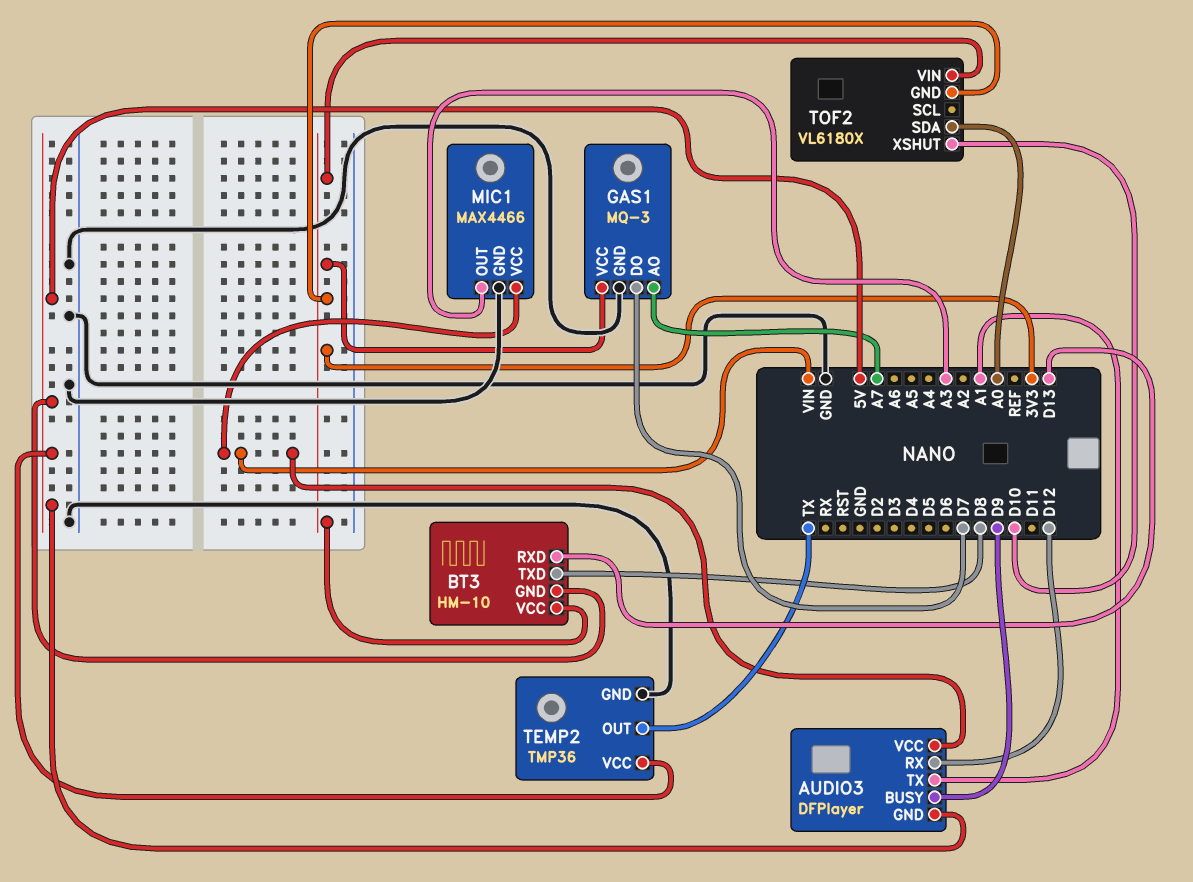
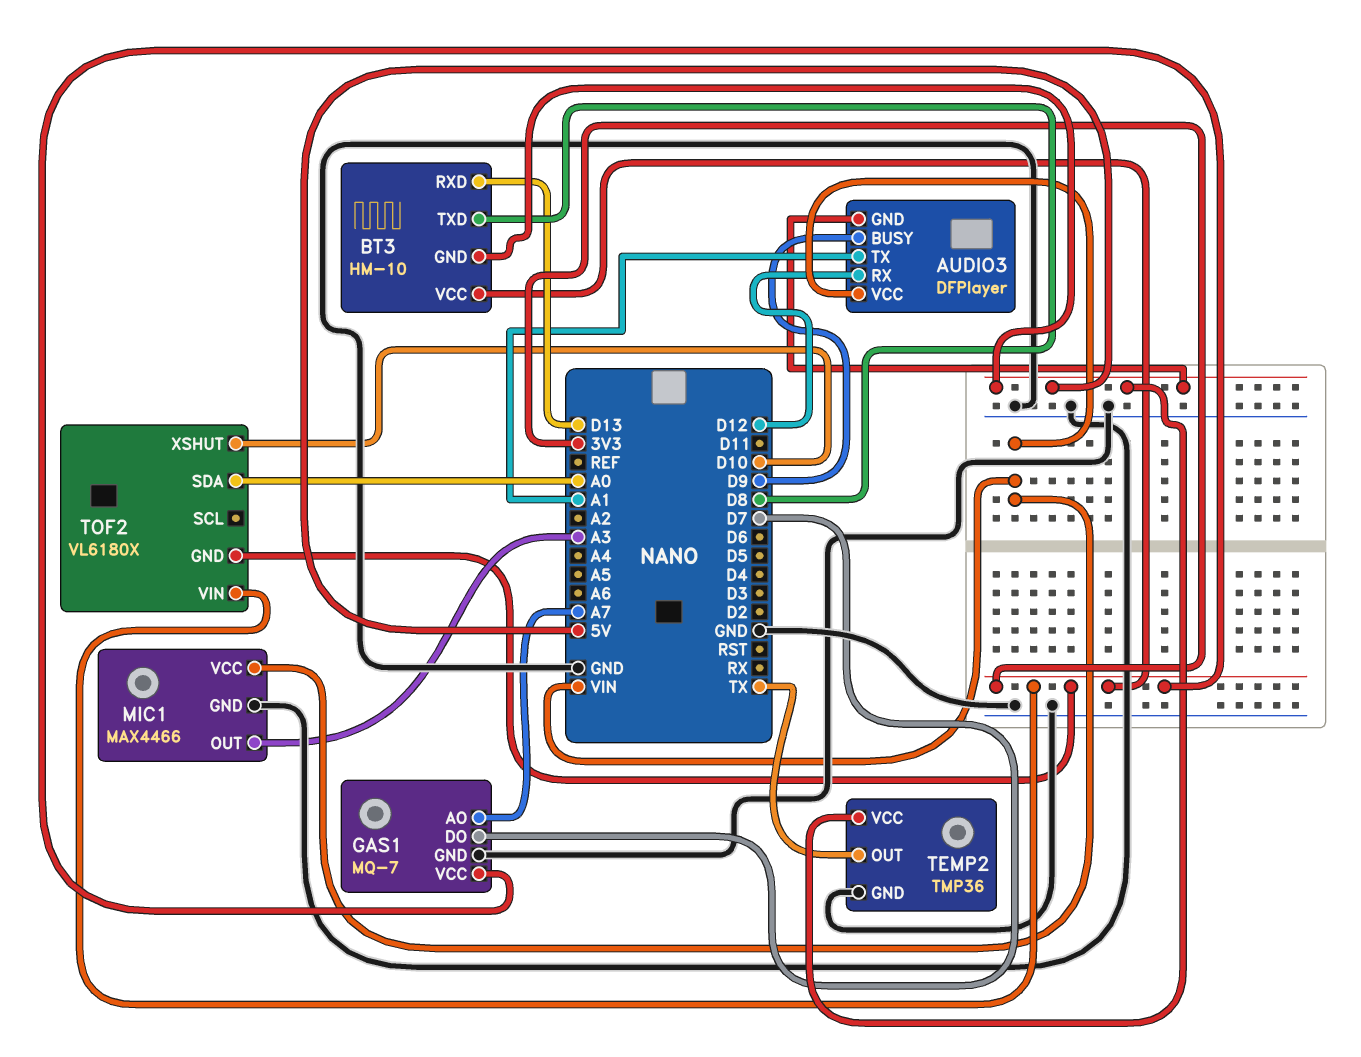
GAS1: MQ-3 -> MQ-7

